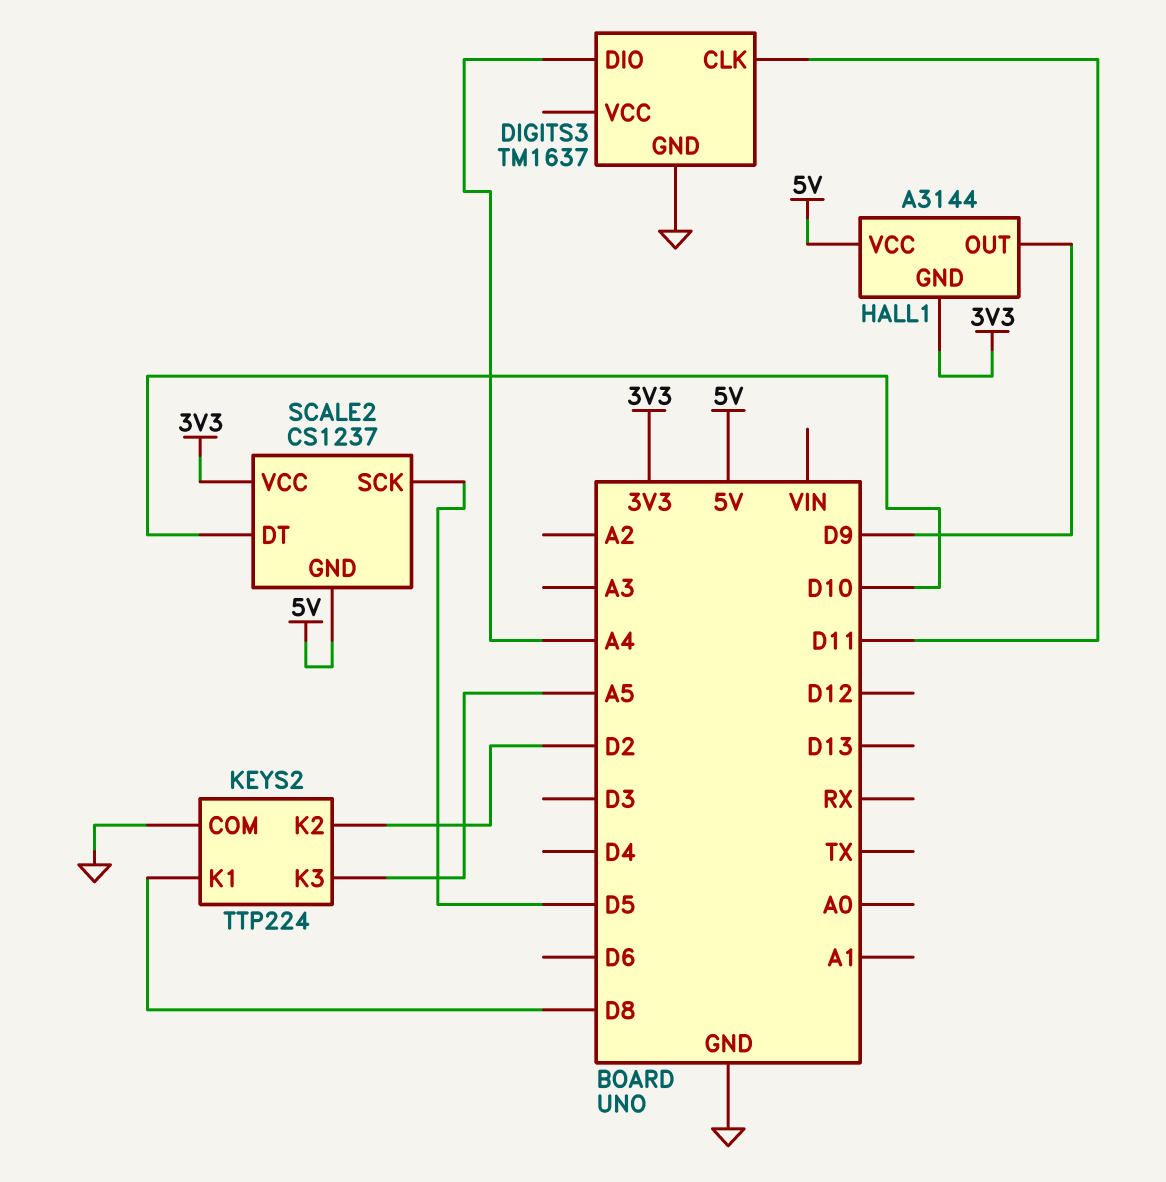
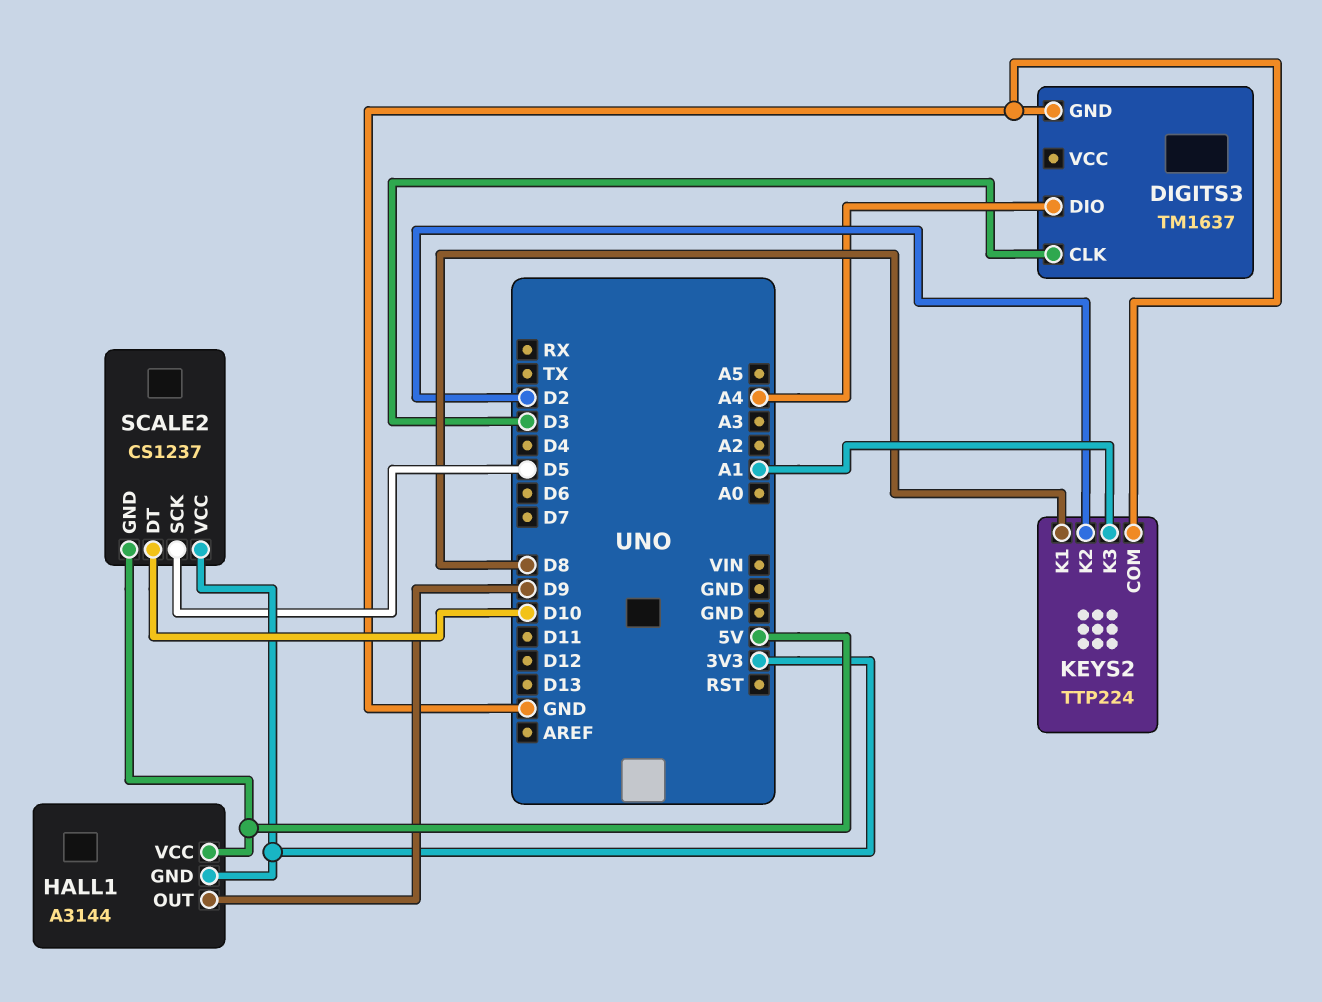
DIGITS3 pin CLK: D11 -> D3
KEYS2 pin K3: A5 -> A1

